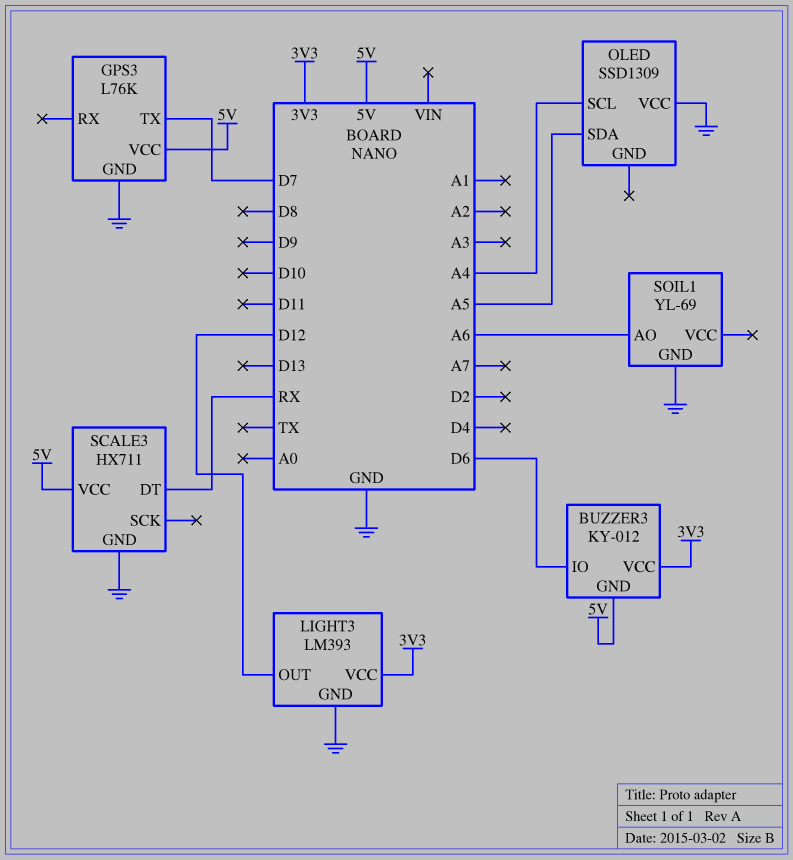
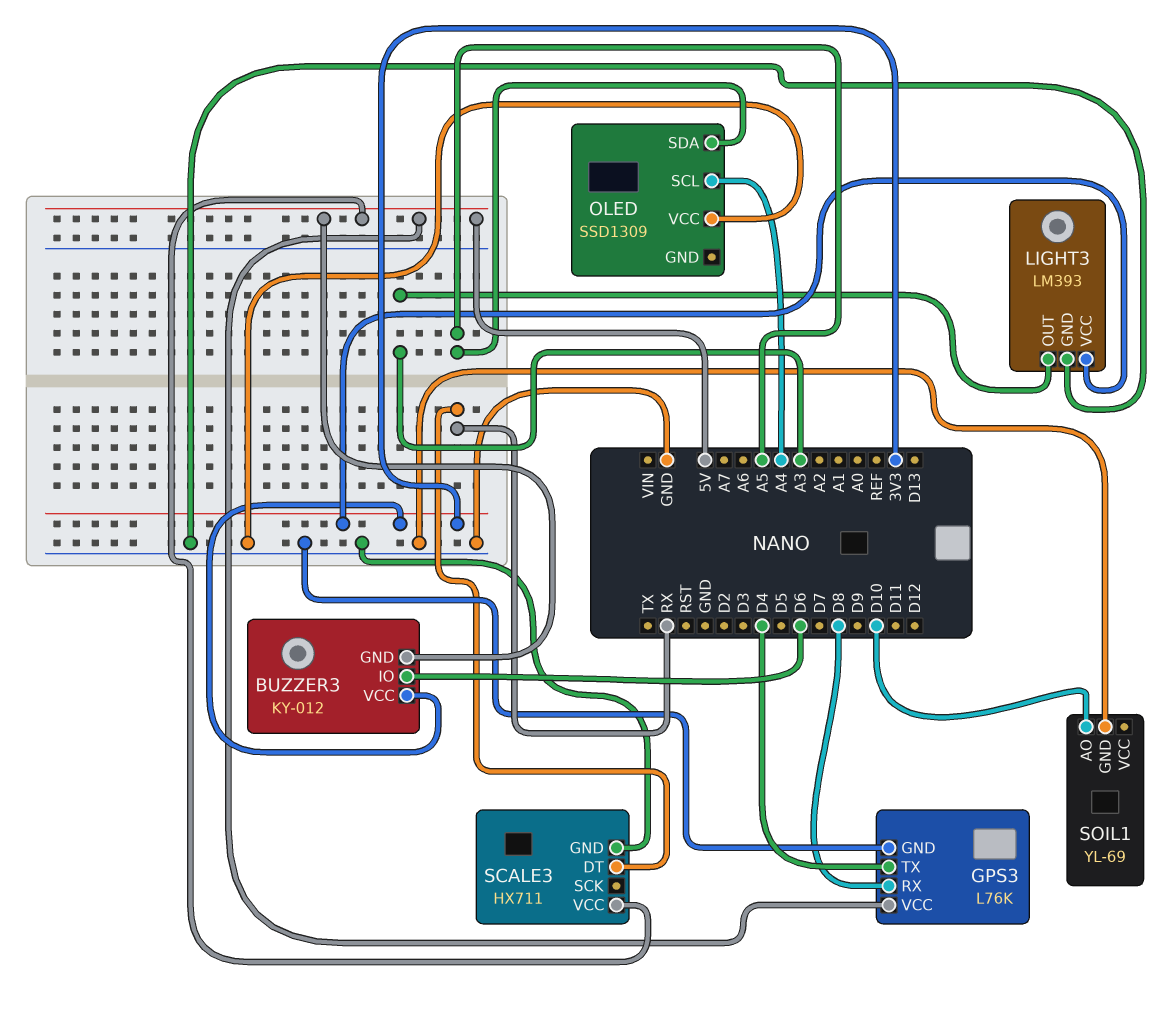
GPS3 pin RX: none -> D8
GPS3 pin TX: D7 -> D4
LIGHT3 pin OUT: D12 -> A3
SOIL1 pin AO: A6 -> D10

